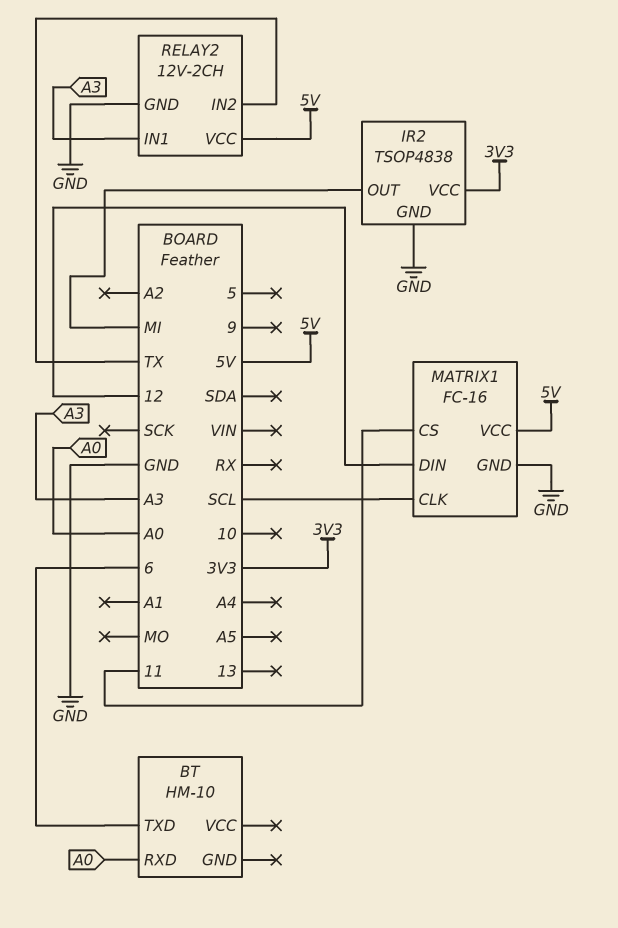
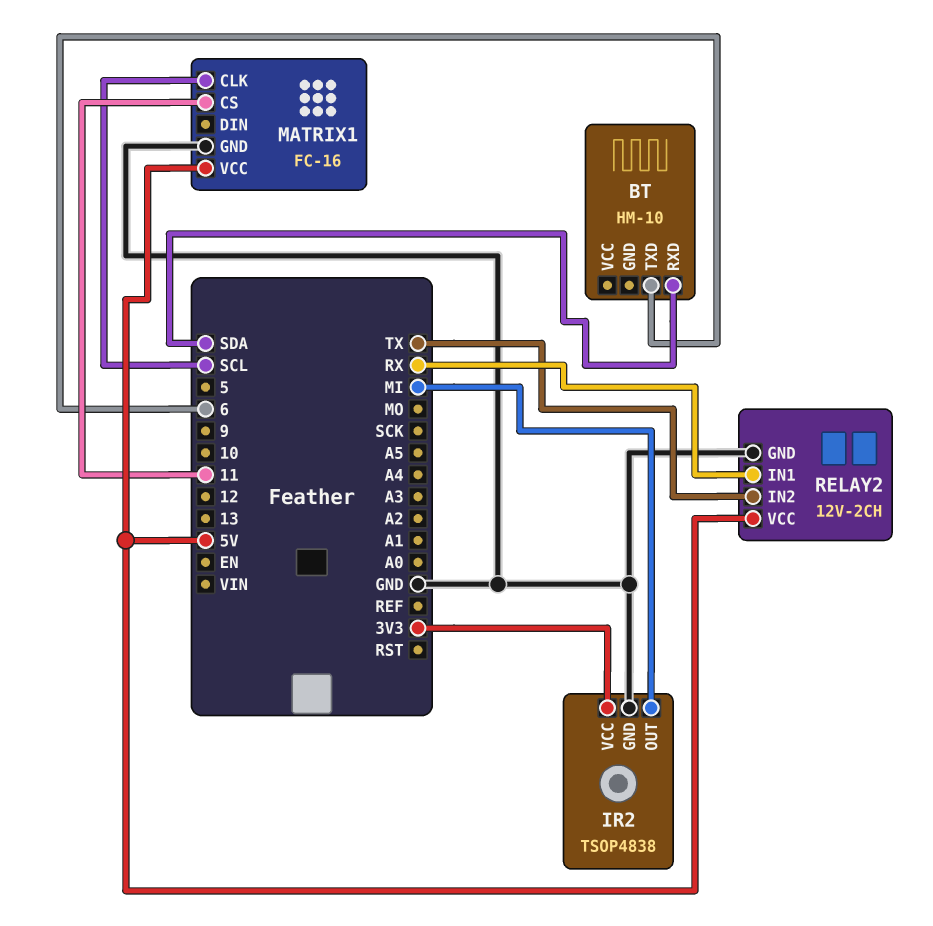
BT pin RXD: A0 -> SDA
MATRIX1 pin DIN: 12 -> none
RELAY2 pin IN1: A3 -> RX

